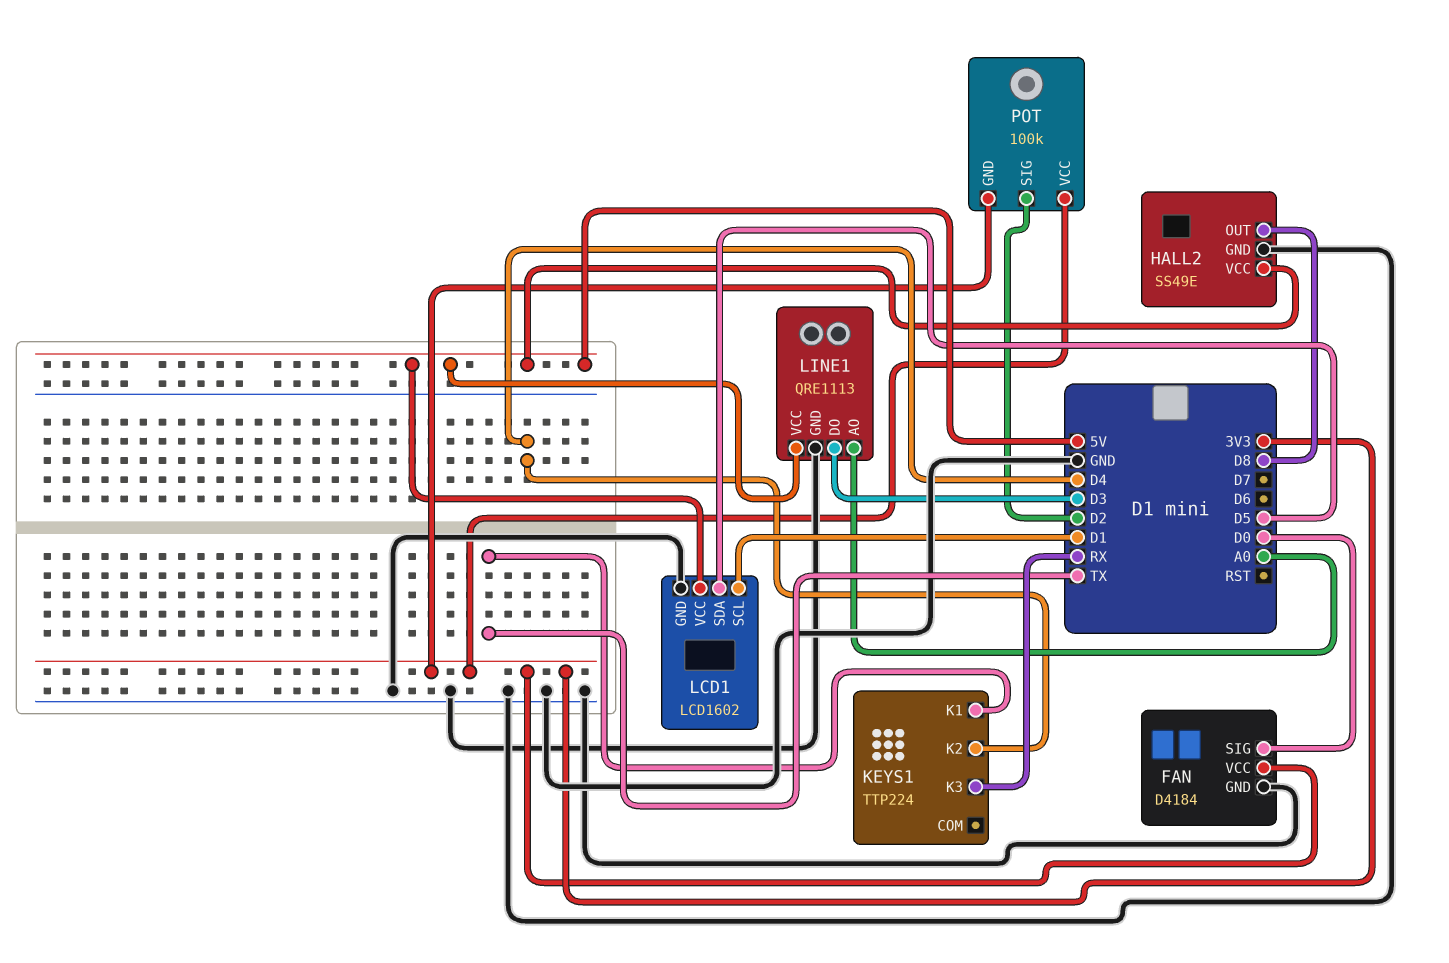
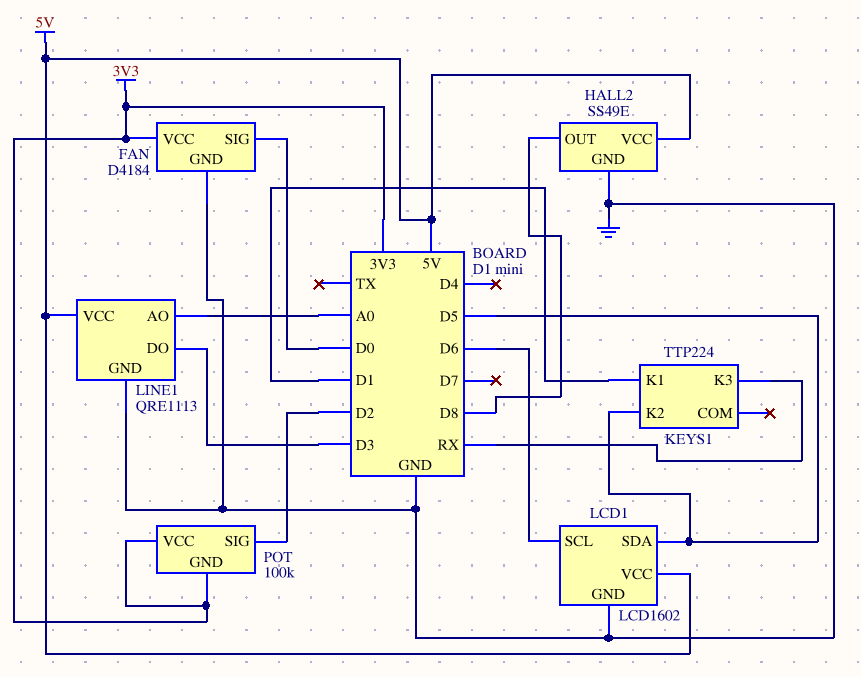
KEYS1 pin K1: TX -> D1
KEYS1 pin K2: D4 -> D5
LCD1 pin SCL: D1 -> D6

